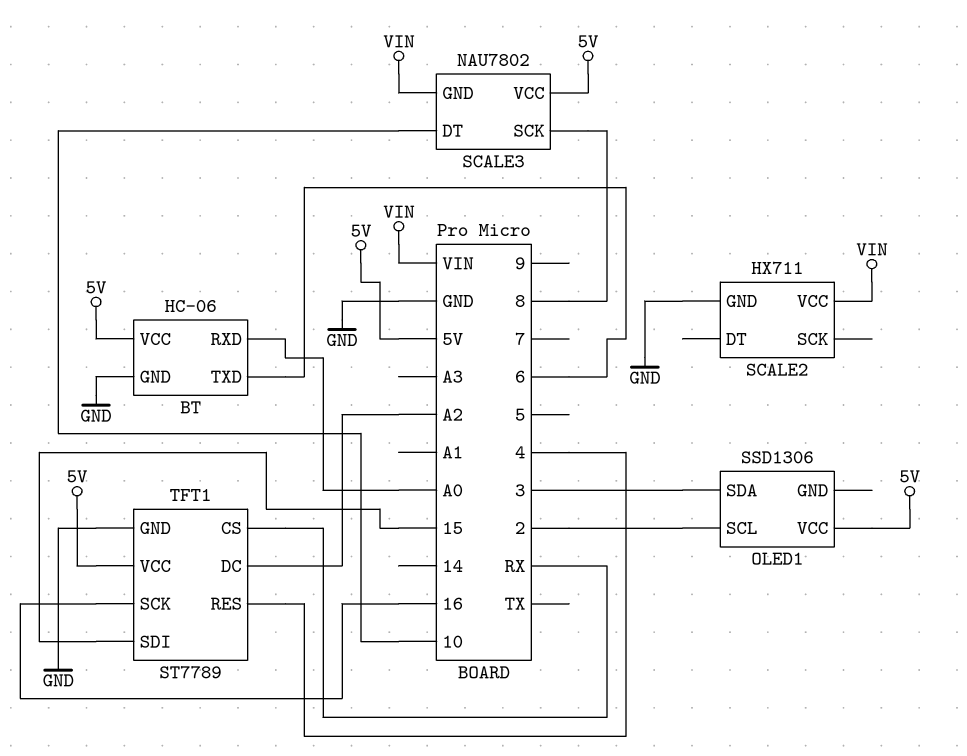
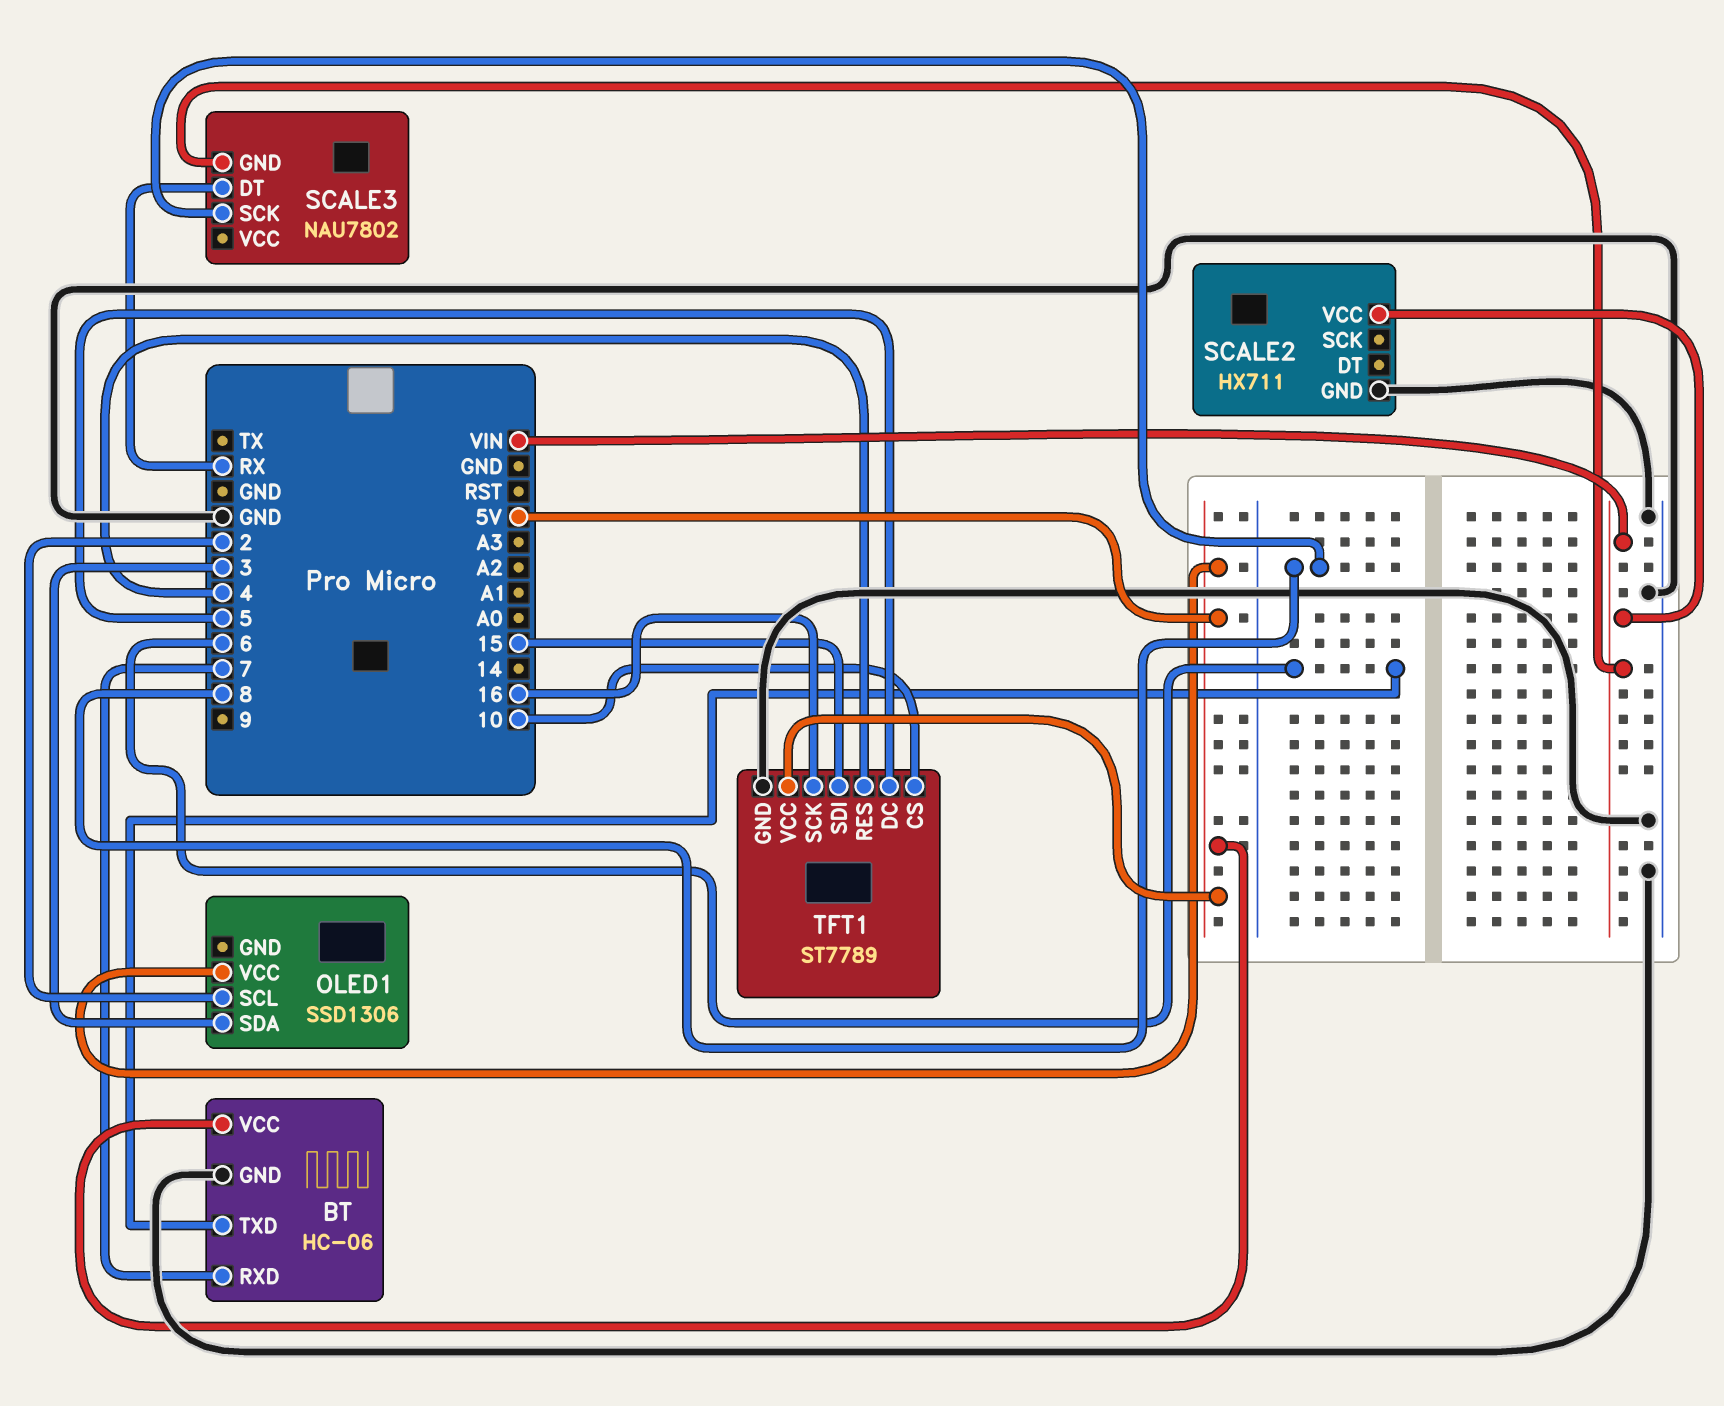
BT pin RXD: A0 -> 7
SCALE3 pin DT: 10 -> RX
SCALE3 pin VCC: 5V -> none
TFT1 pin CS: RX -> 10
TFT1 pin DC: A2 -> 5

